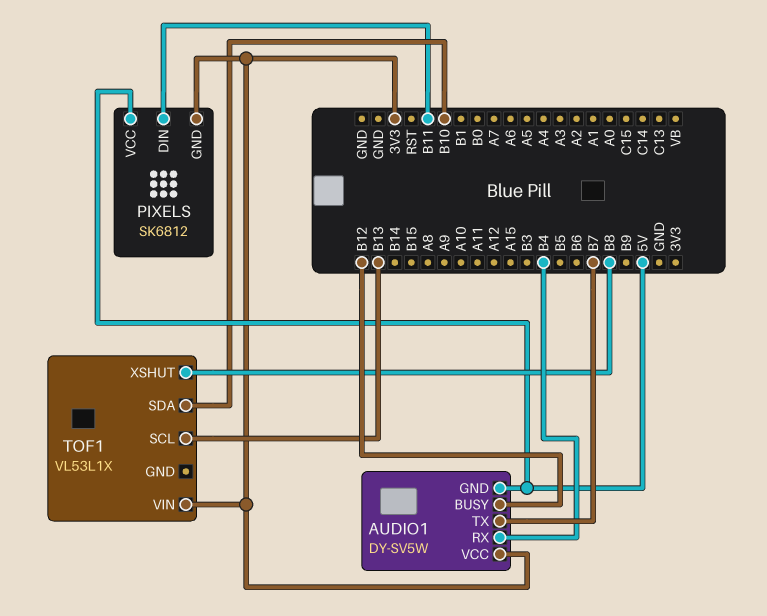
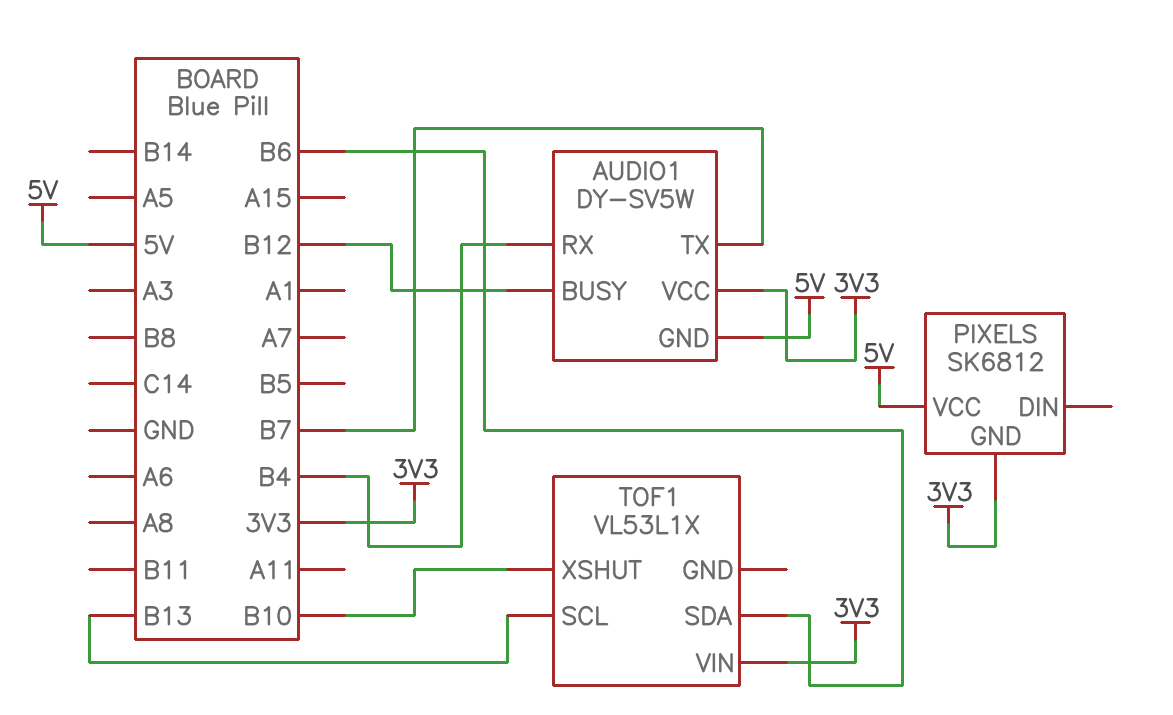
PIXELS pin DIN: B11 -> none
TOF1 pin SDA: B10 -> B6
TOF1 pin XSHUT: B8 -> B10

